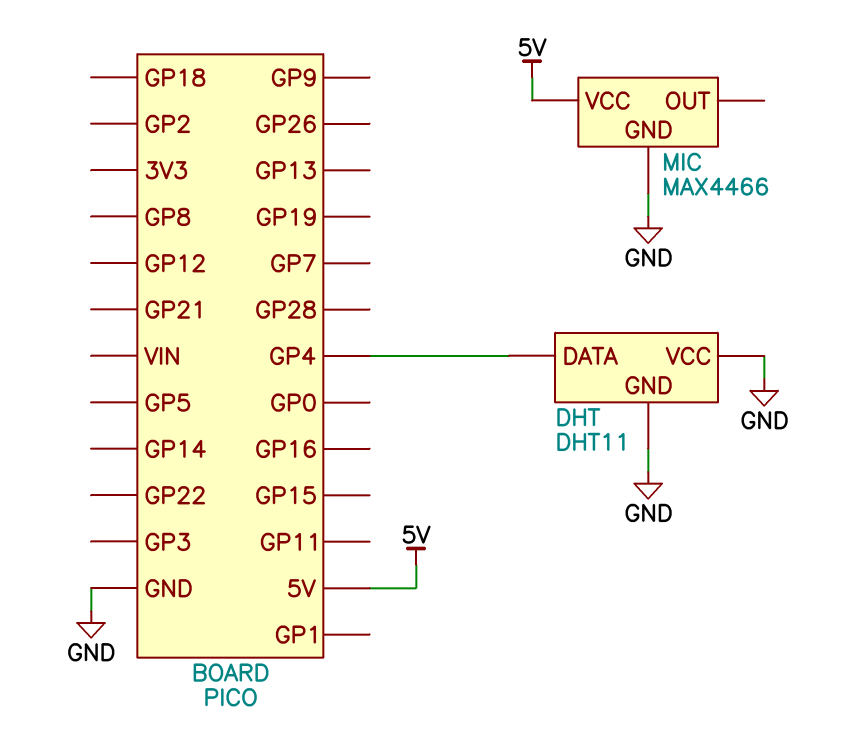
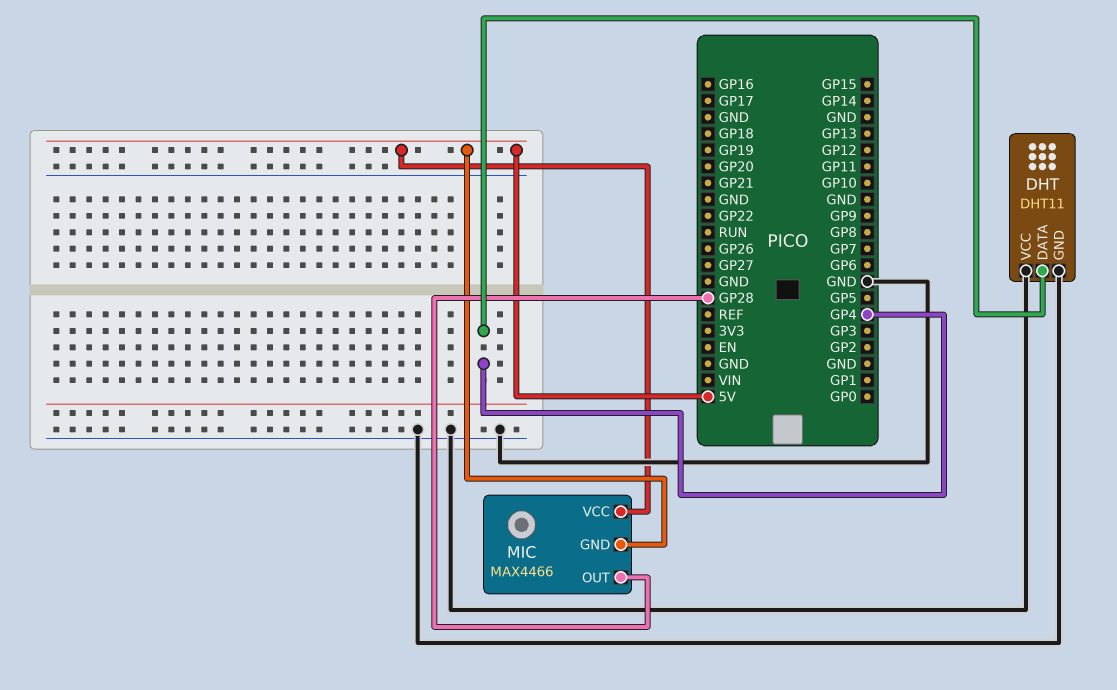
MIC pin GND: GND -> 5V
MIC pin OUT: none -> GP28

